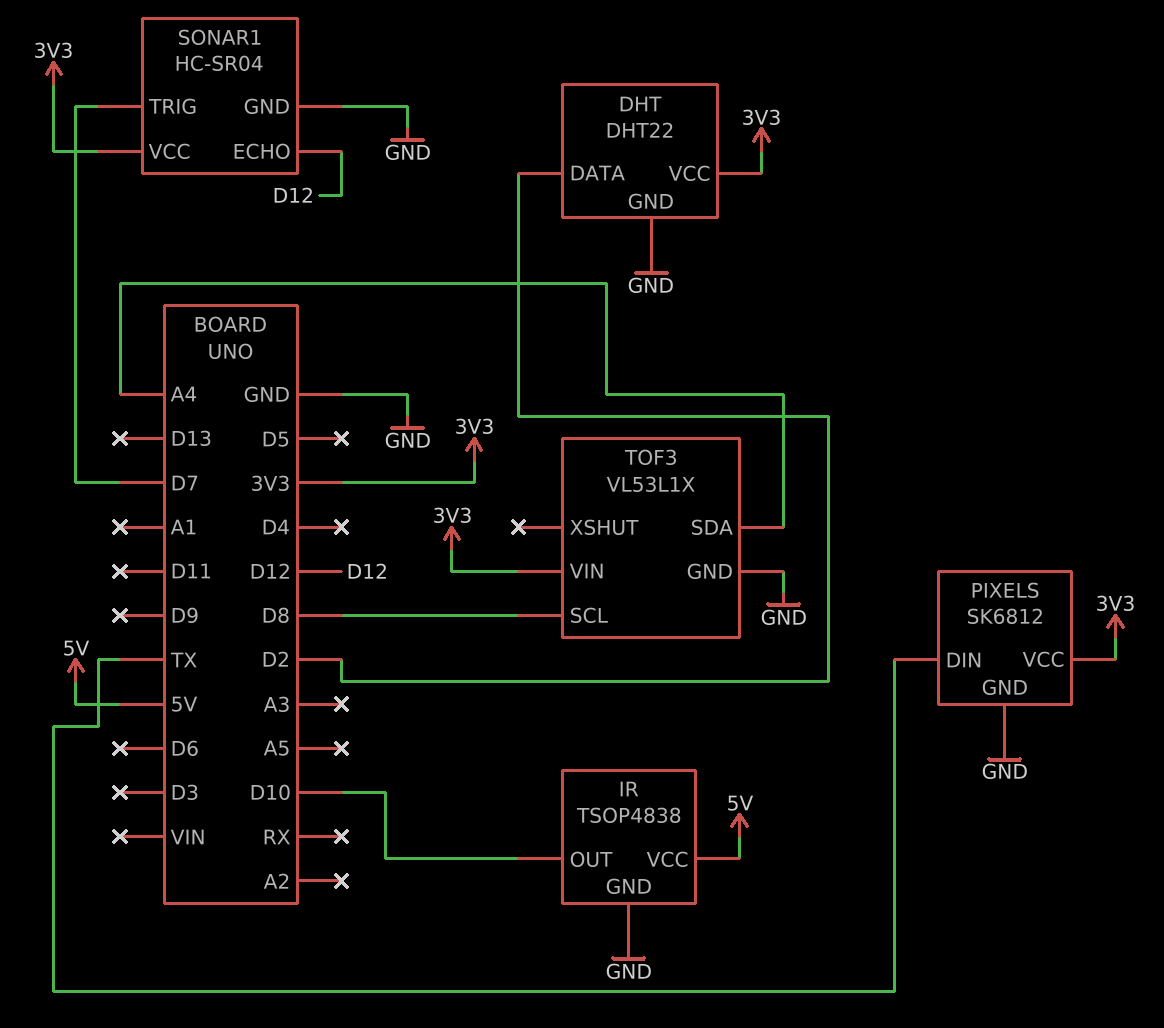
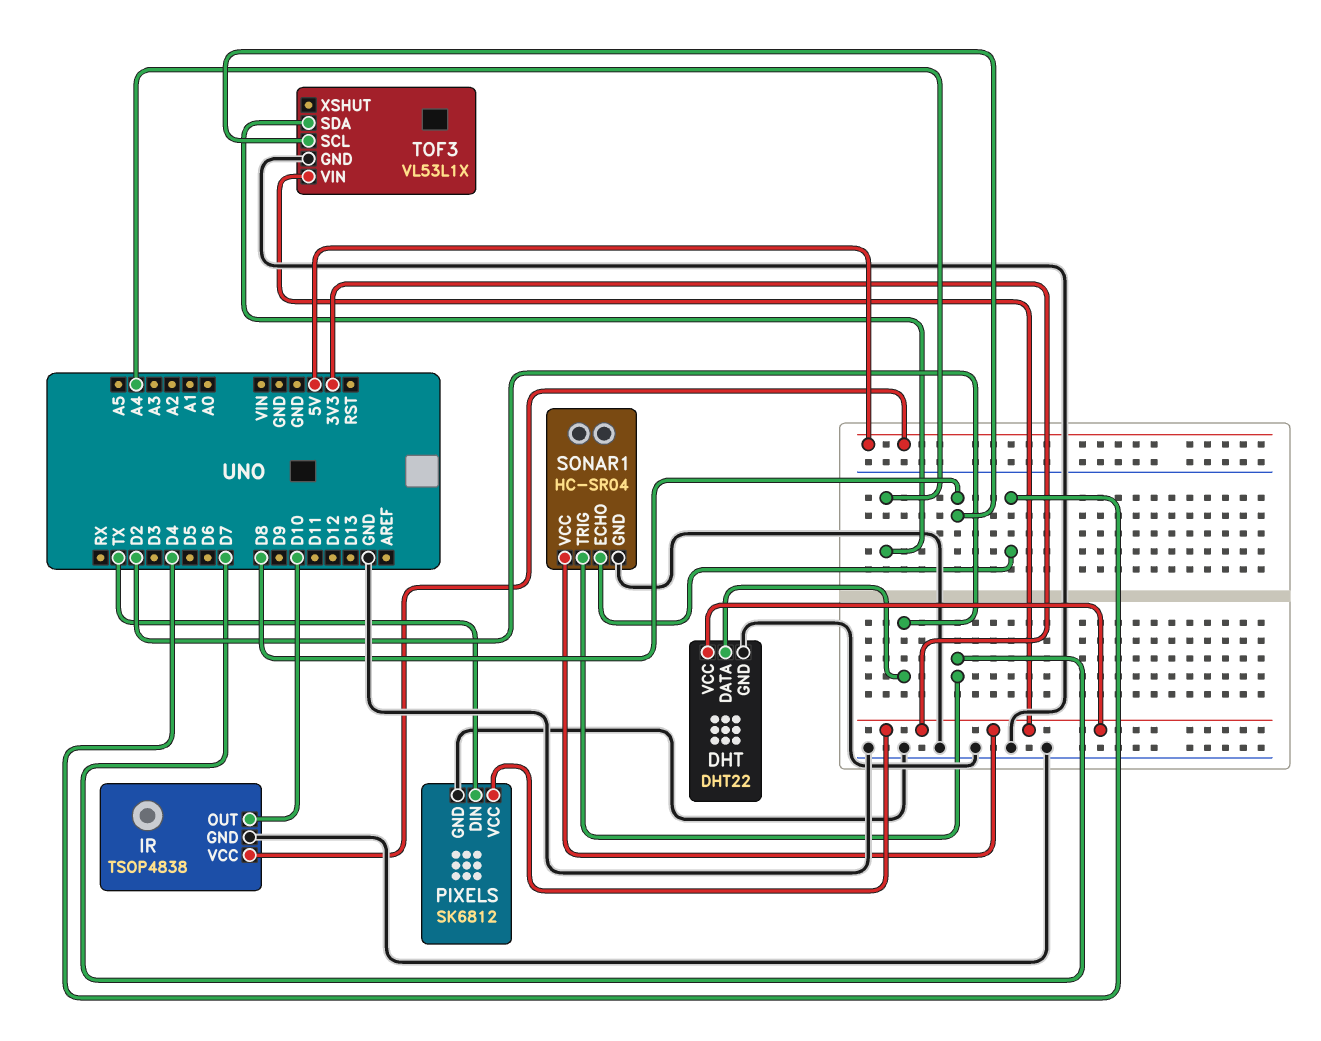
SONAR1 pin ECHO: D12 -> D4

